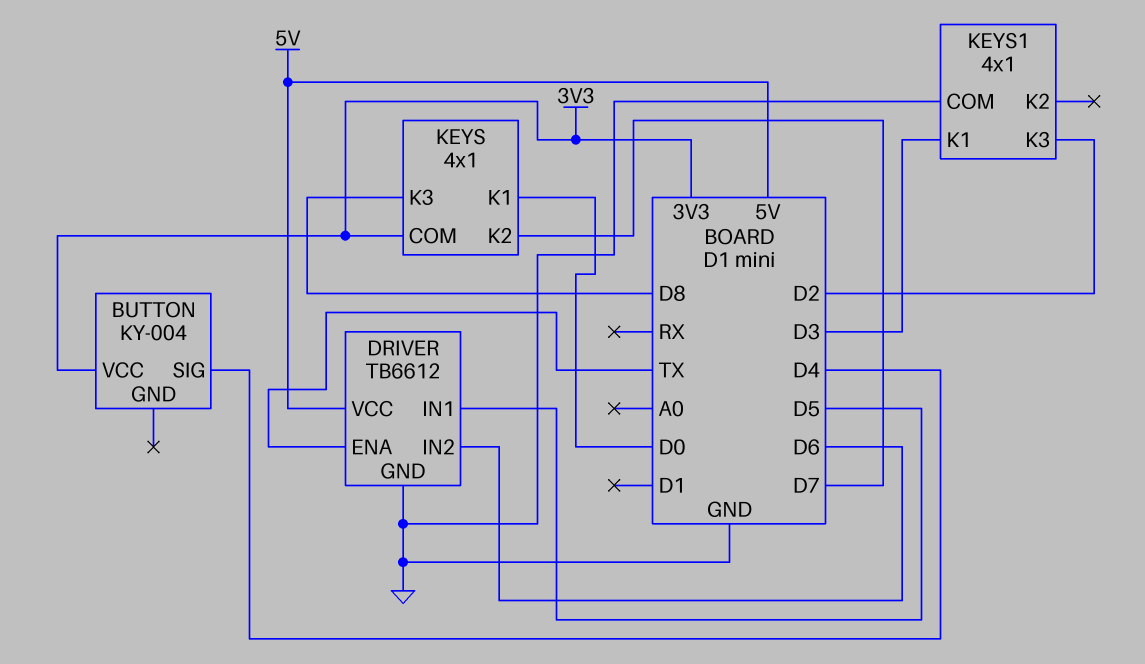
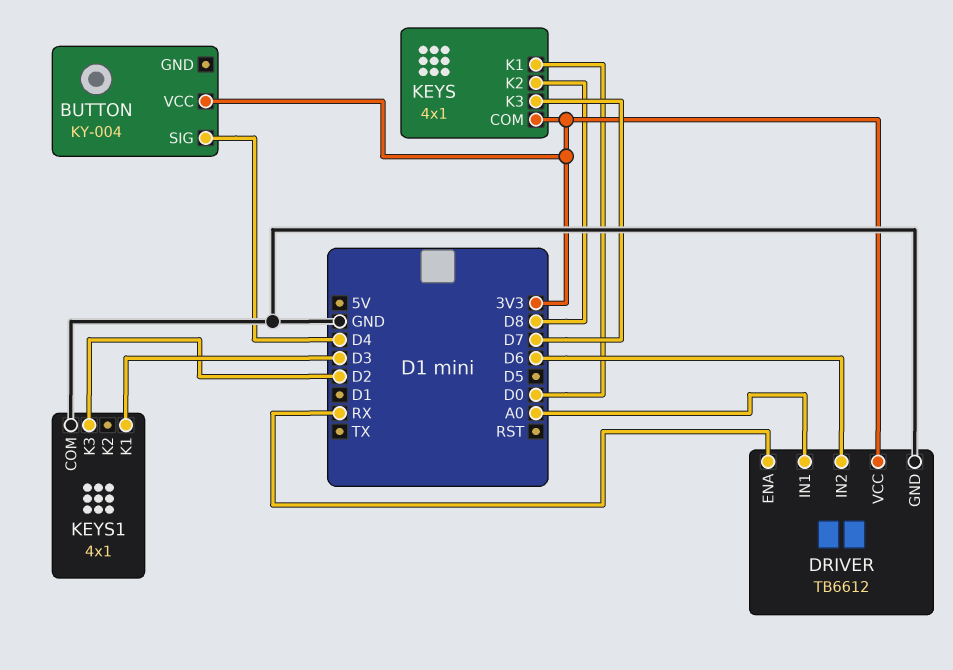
DRIVER pin ENA: TX -> RX
DRIVER pin IN1: D5 -> A0
DRIVER pin VCC: 5V -> 3V3
KEYS pin K2: D7 -> D8
KEYS pin K3: D8 -> D7

